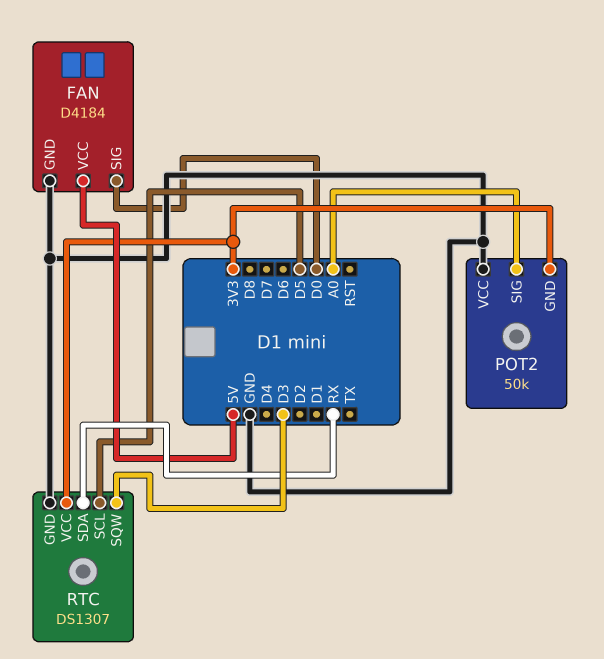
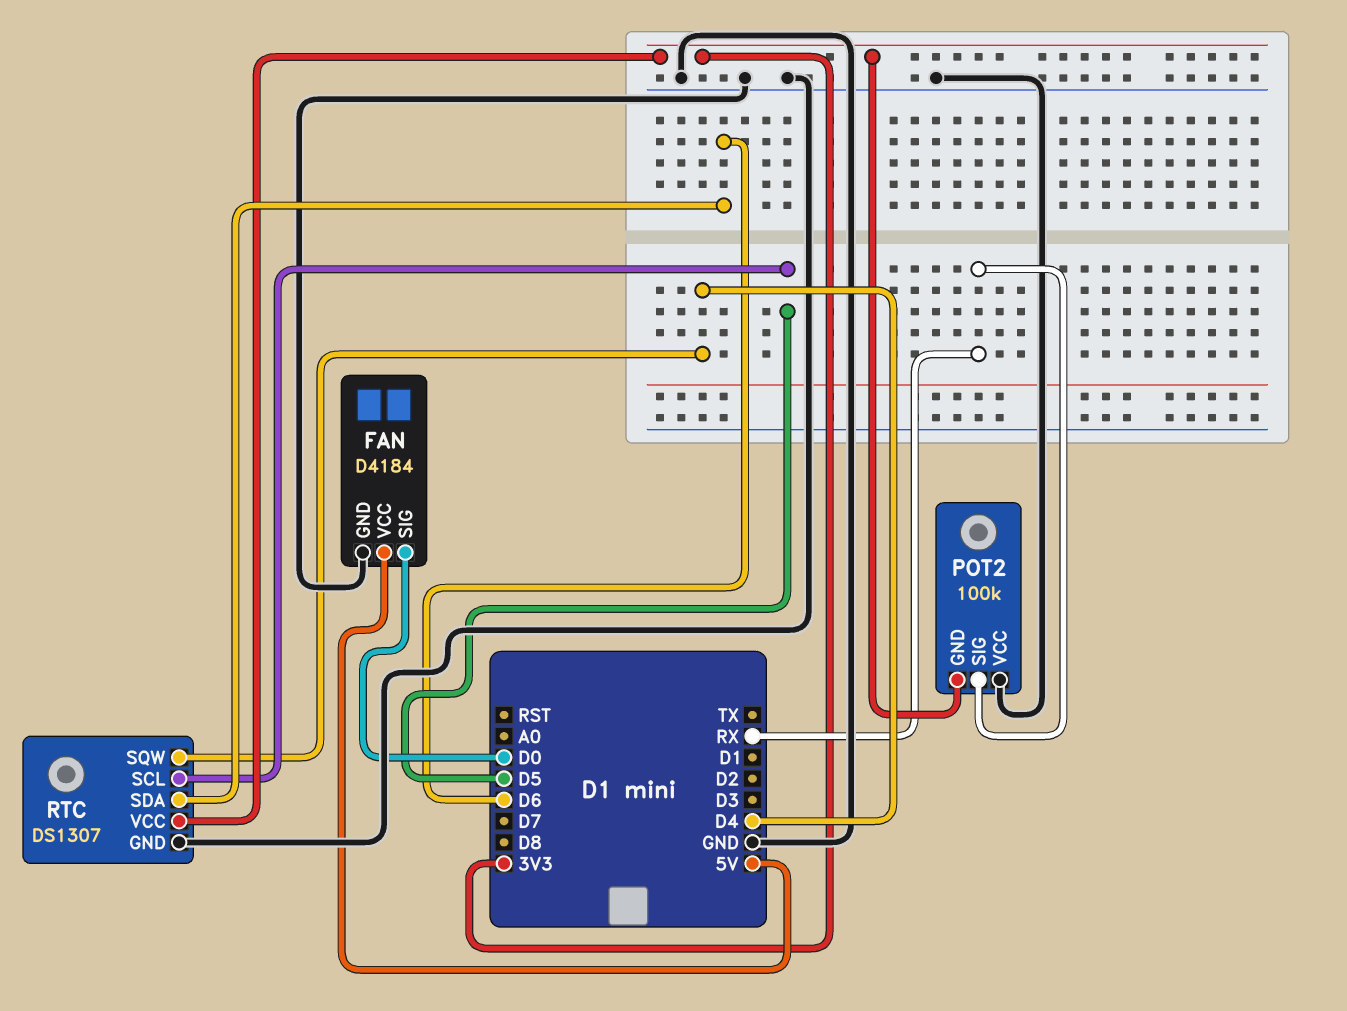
POT2: 50k -> 100k
POT2 pin SIG: A0 -> RX
RTC pin SDA: RX -> D6
RTC pin SQW: D3 -> D4

